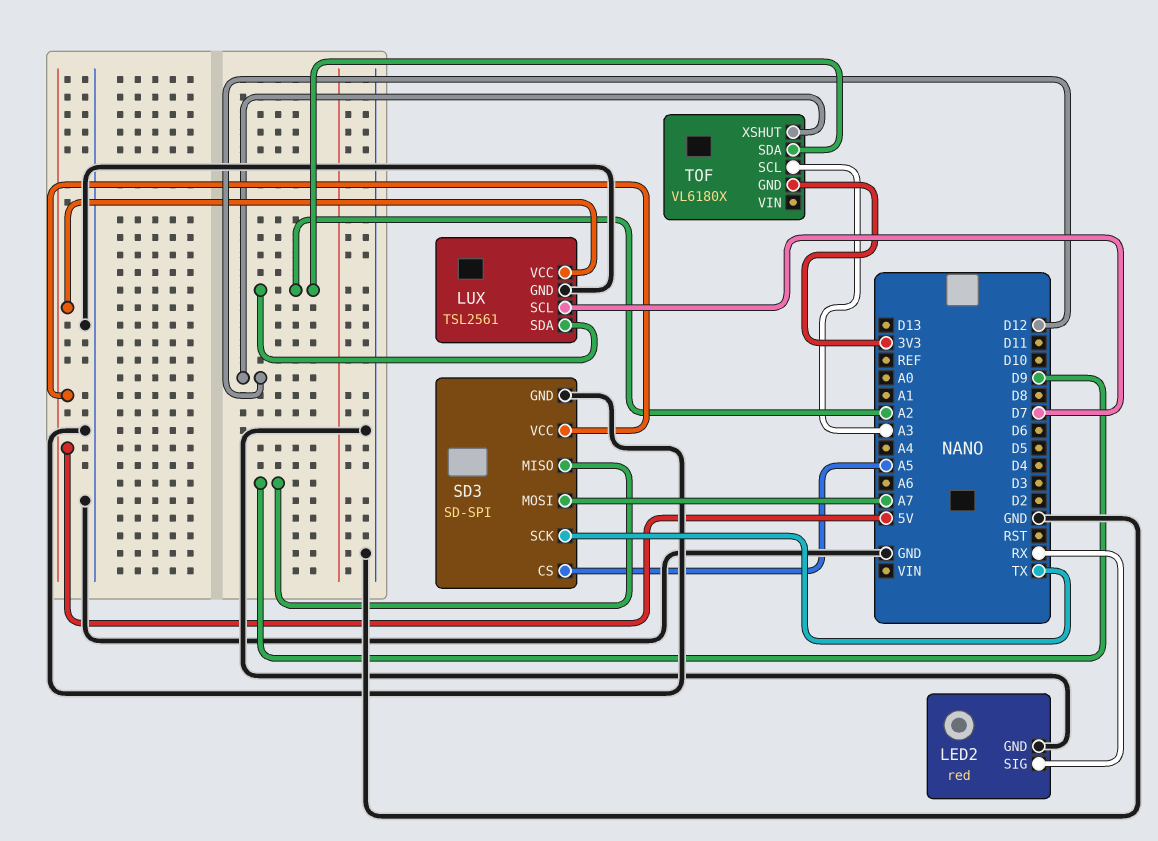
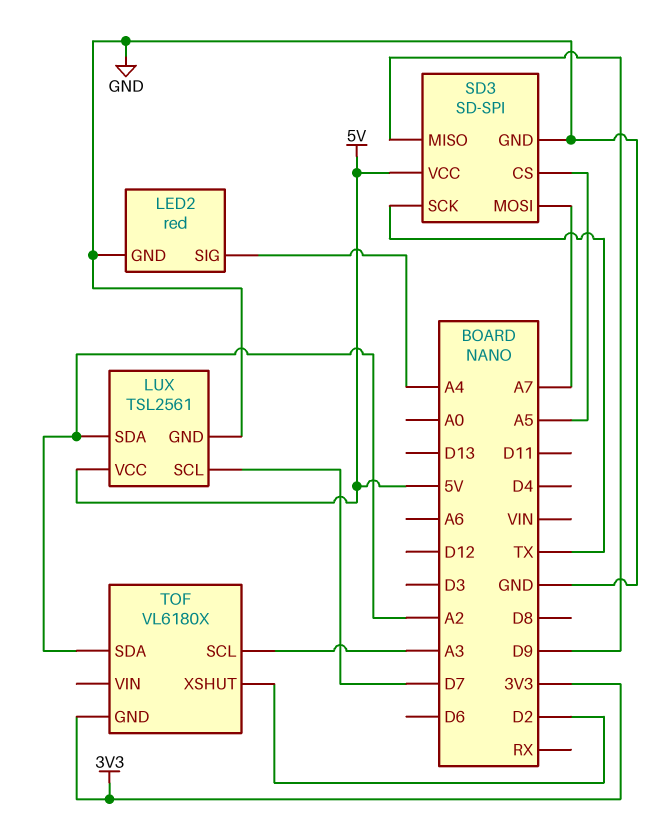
LED2 pin SIG: RX -> A4
TOF pin XSHUT: D12 -> D2

